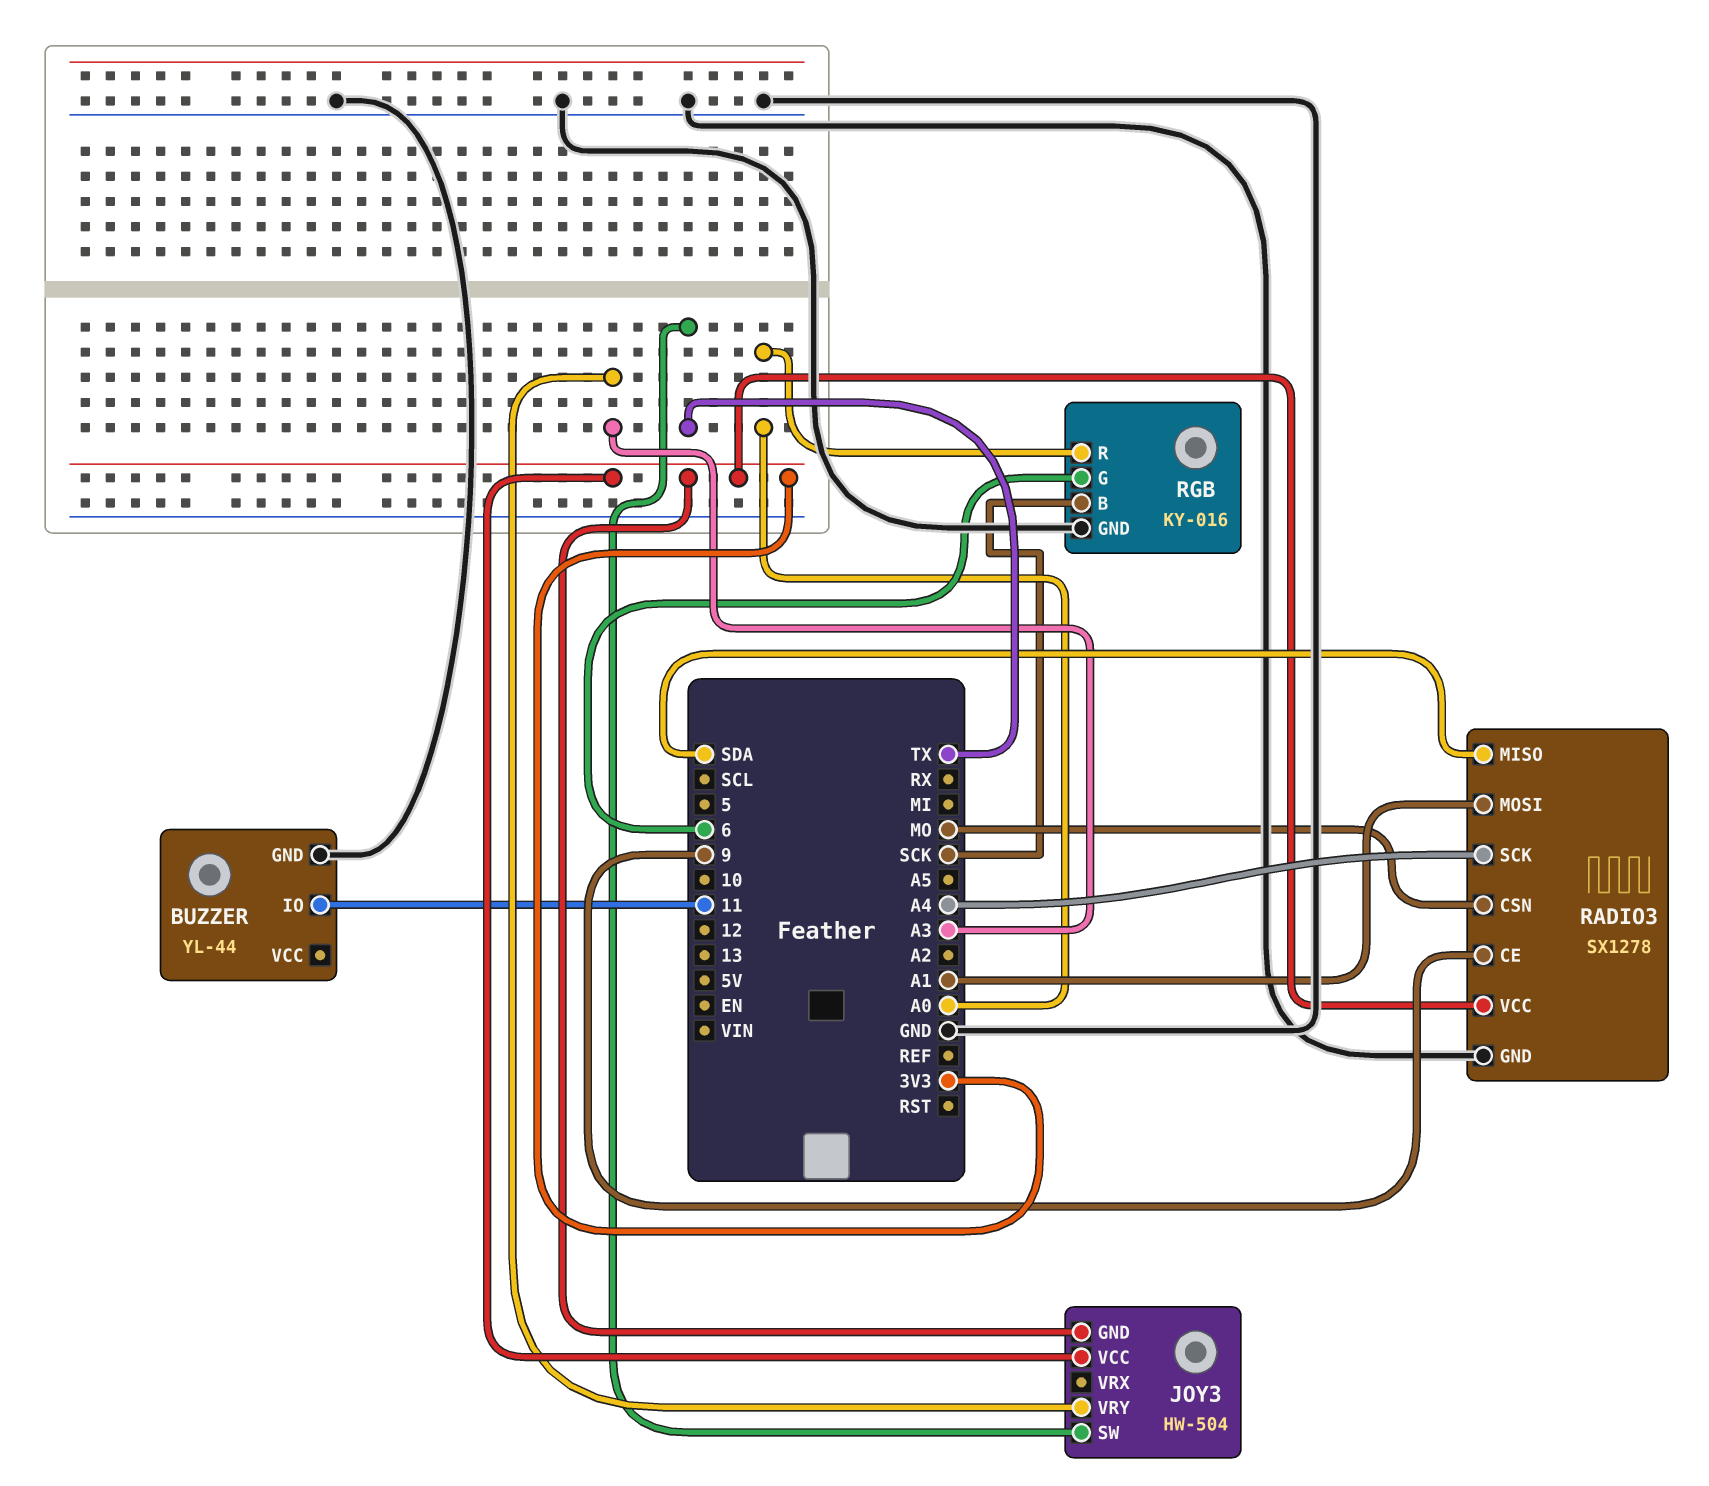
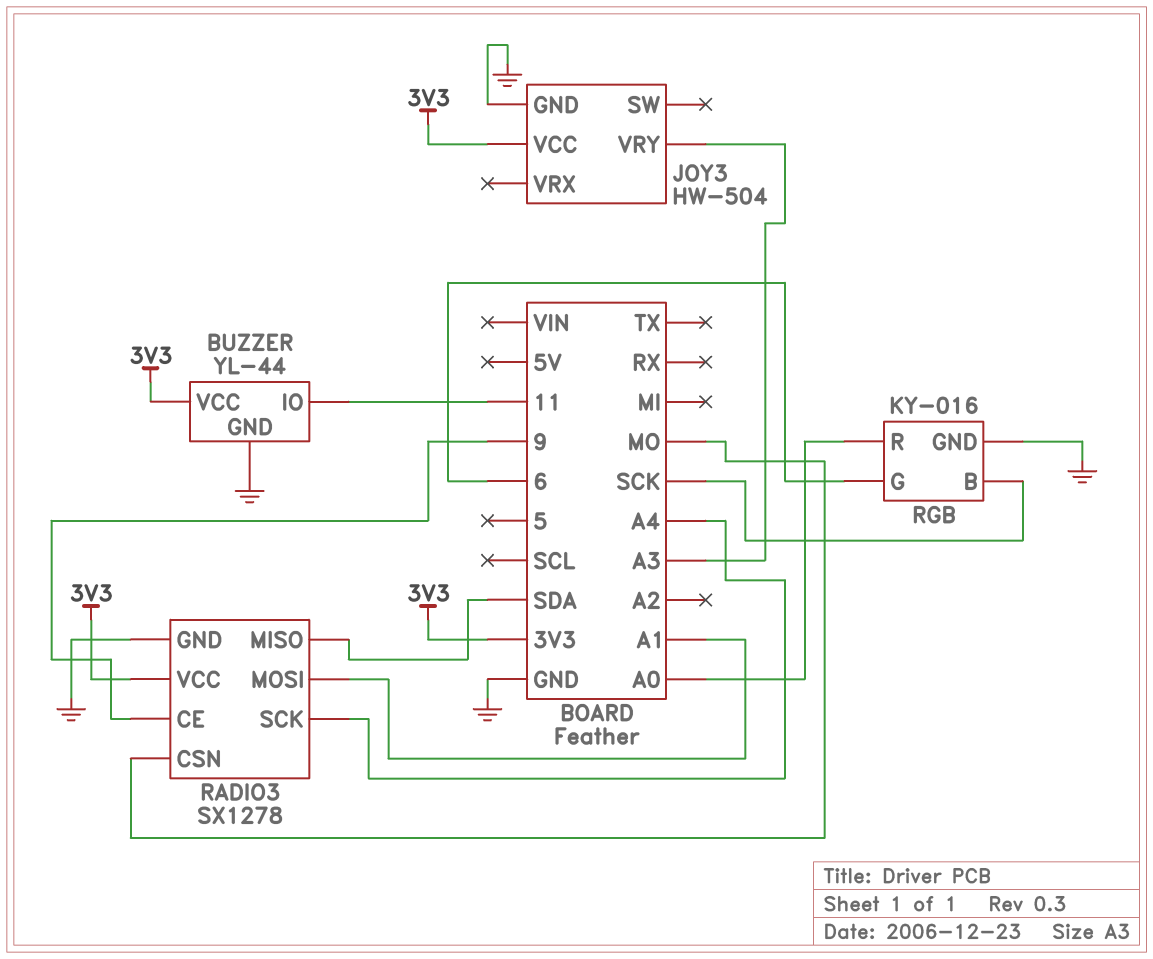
BUZZER pin VCC: none -> 3V3
JOY3 pin GND: 3V3 -> GND
JOY3 pin SW: TX -> none

